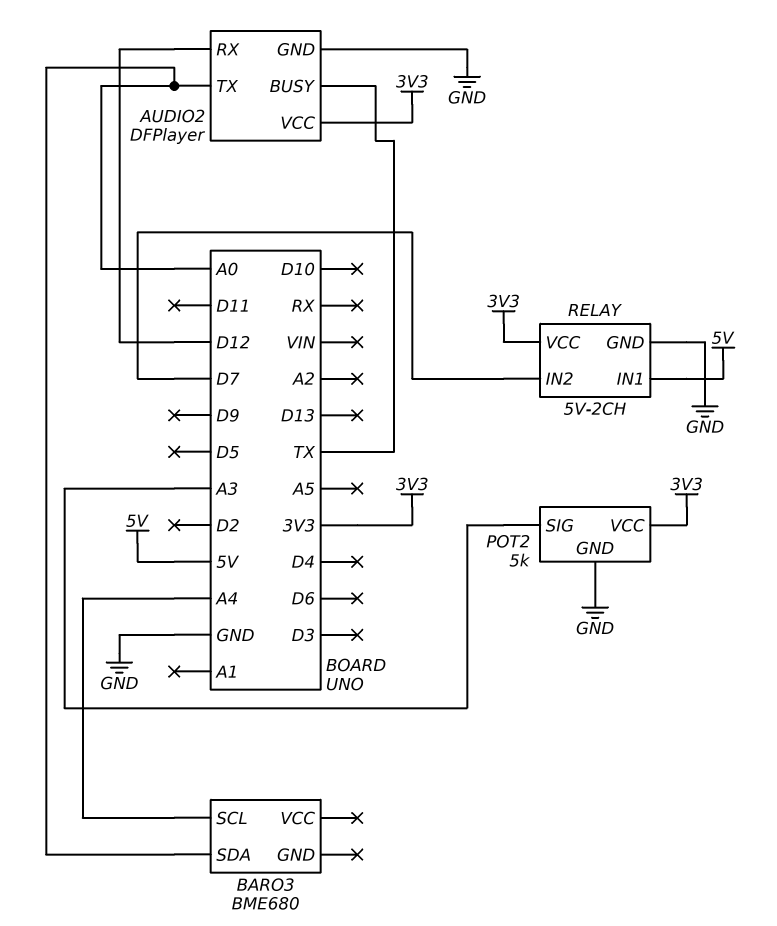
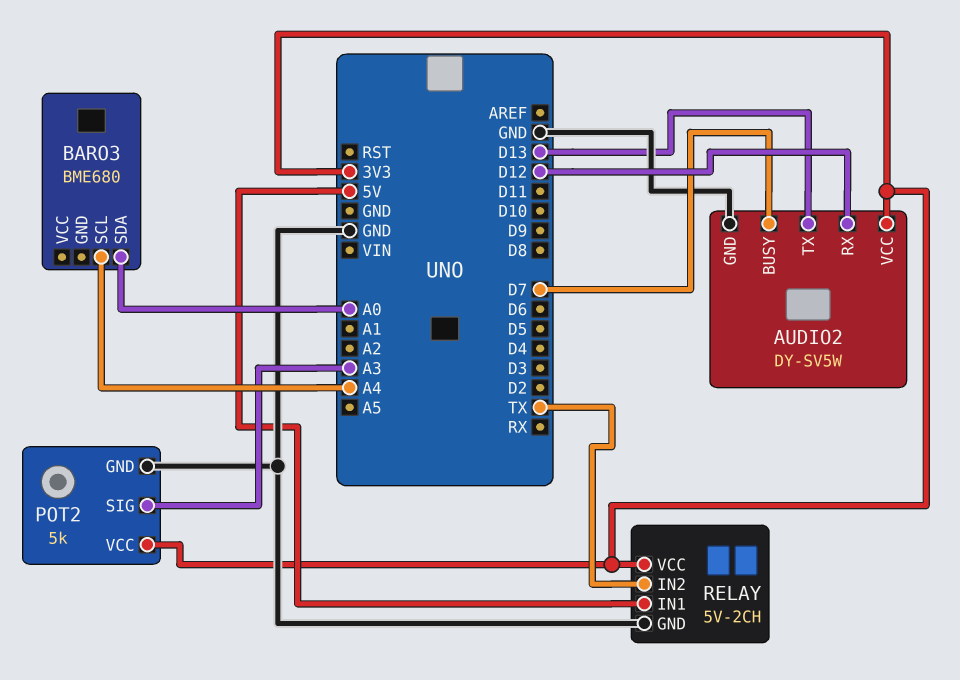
AUDIO2: DFPlayer -> DY-SV5W
AUDIO2 pin BUSY: TX -> D7
AUDIO2 pin TX: A0 -> D13
RELAY pin IN2: D7 -> TX

